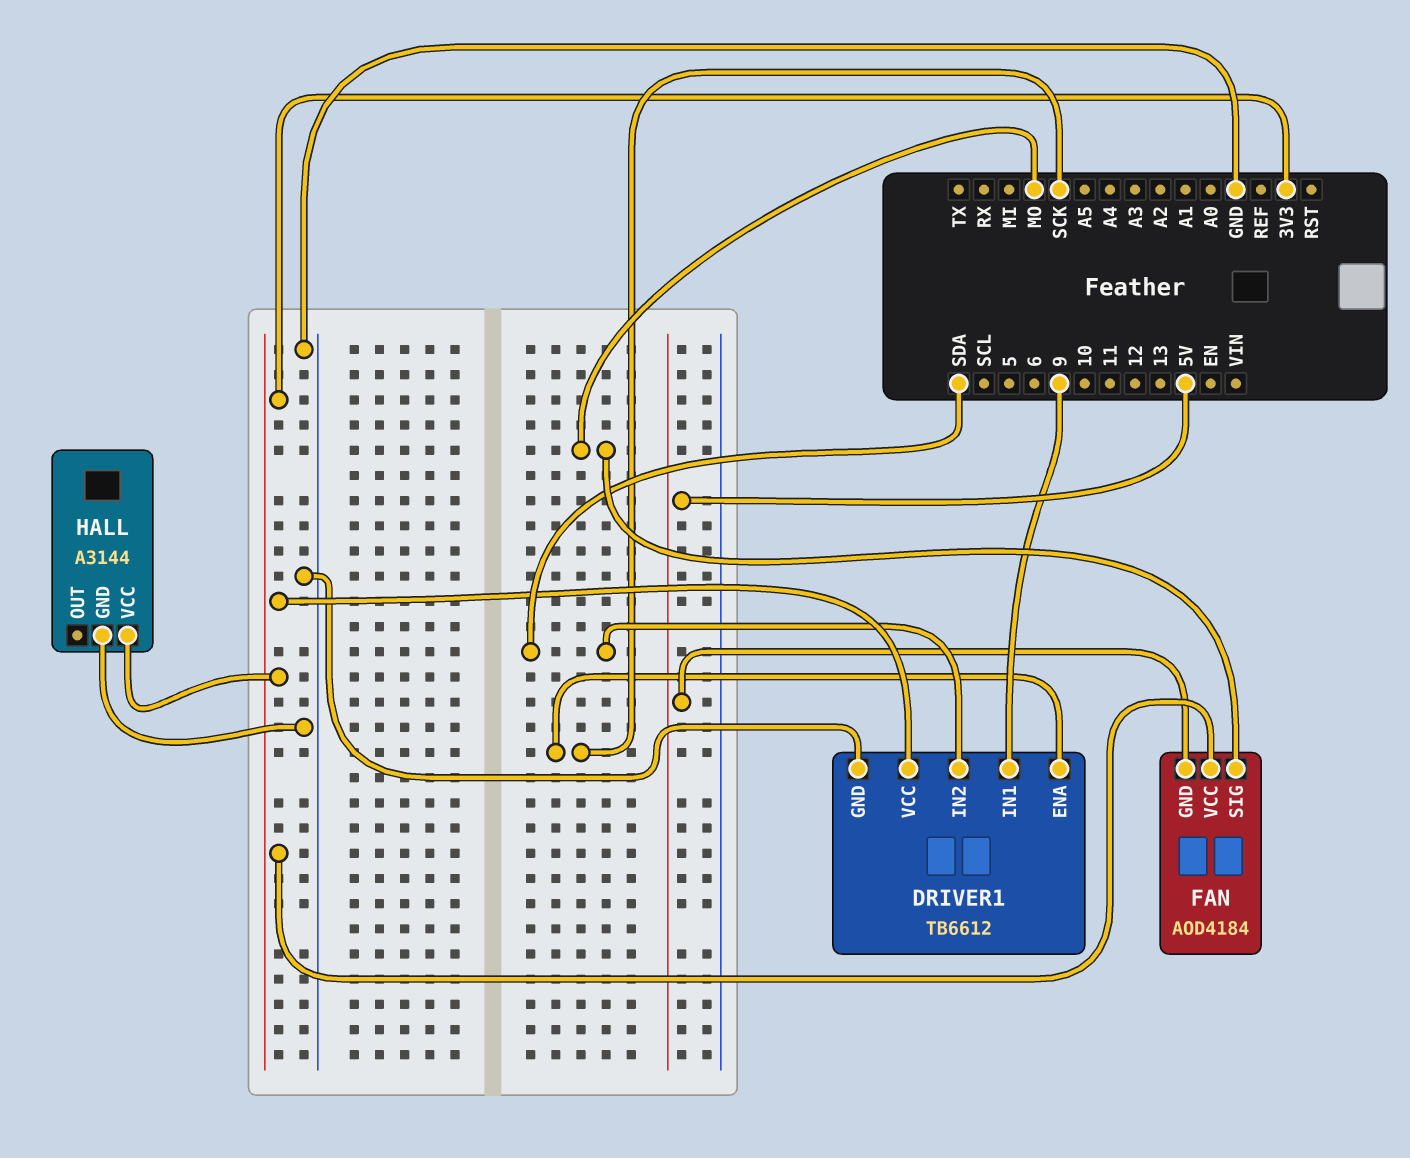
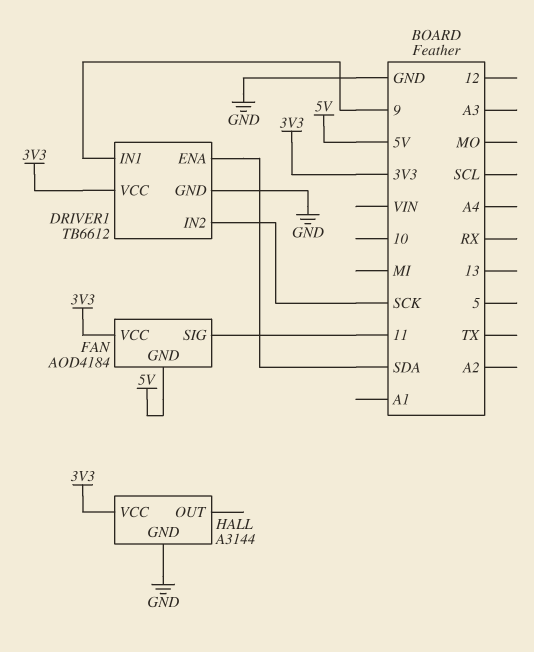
DRIVER1 pin ENA: SCK -> SDA
DRIVER1 pin IN2: SDA -> SCK
FAN pin SIG: MO -> 11

